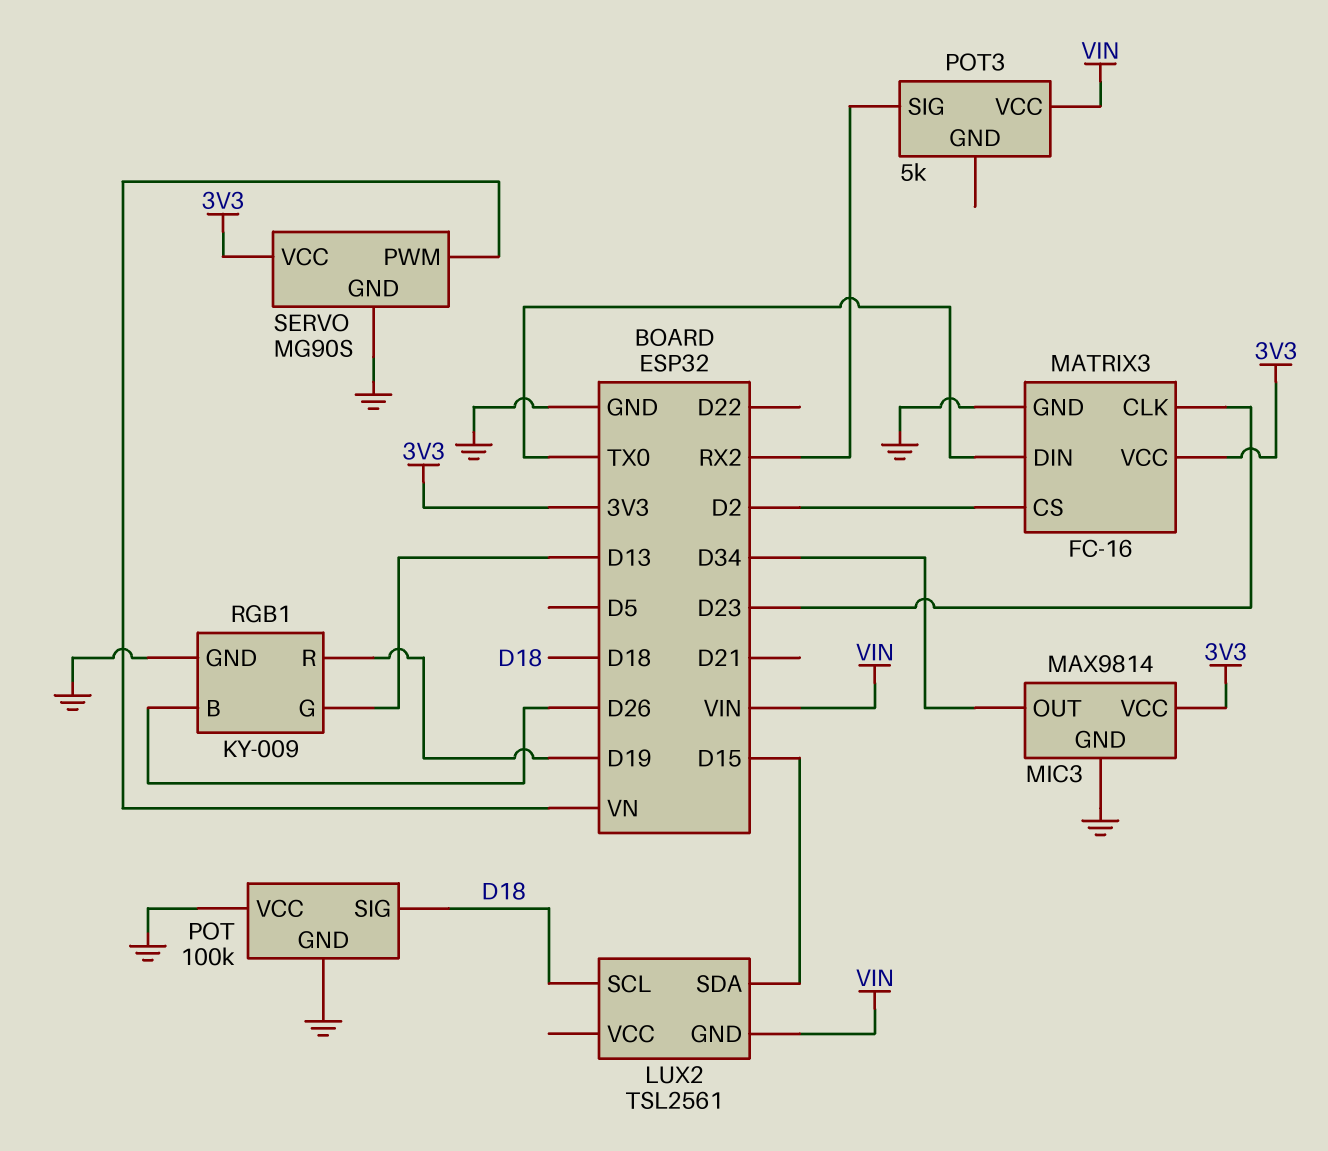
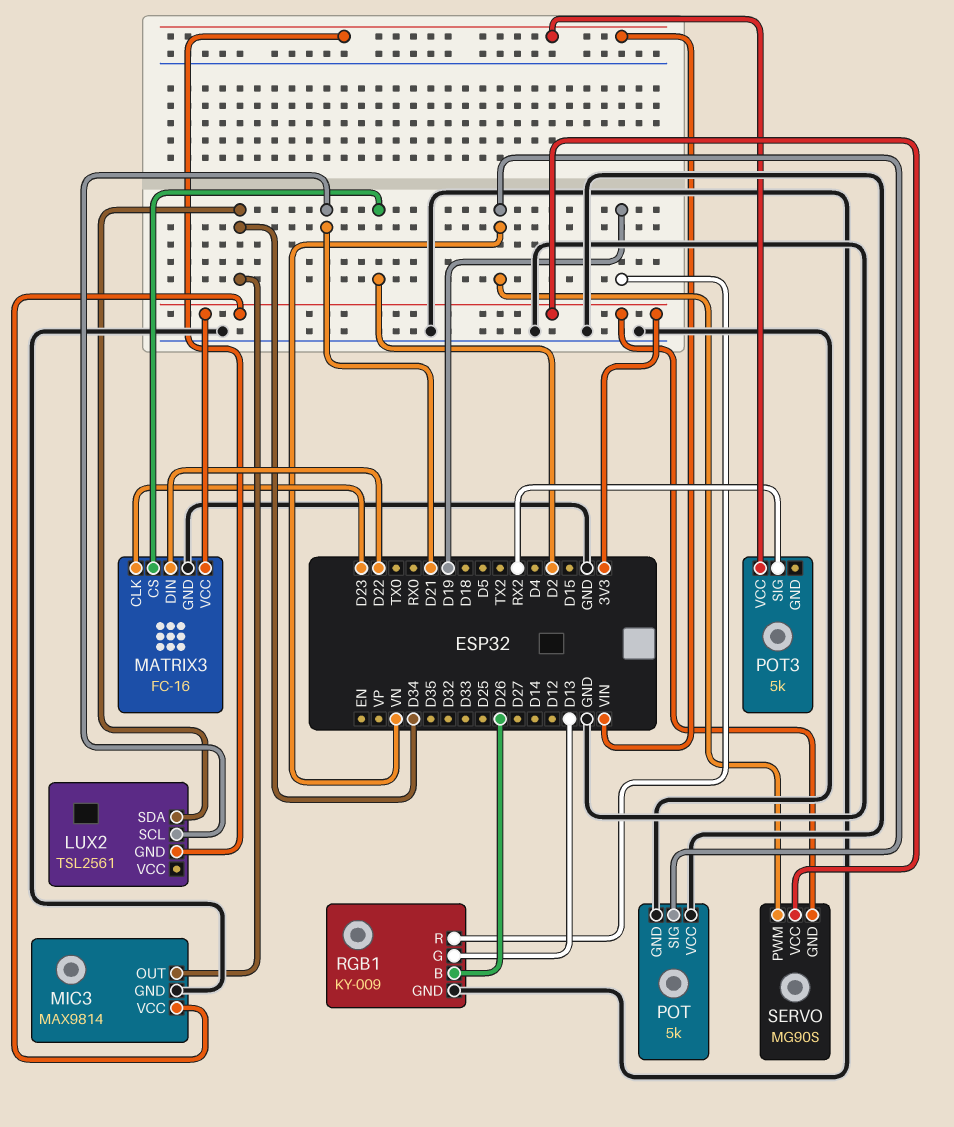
LUX2 pin SCL: D18 -> D21
LUX2 pin SDA: D15 -> D34
MATRIX3 pin DIN: TX0 -> D22
POT: 100k -> 5k
POT pin SIG: D18 -> VN
SERVO pin GND: GND -> 3V3

